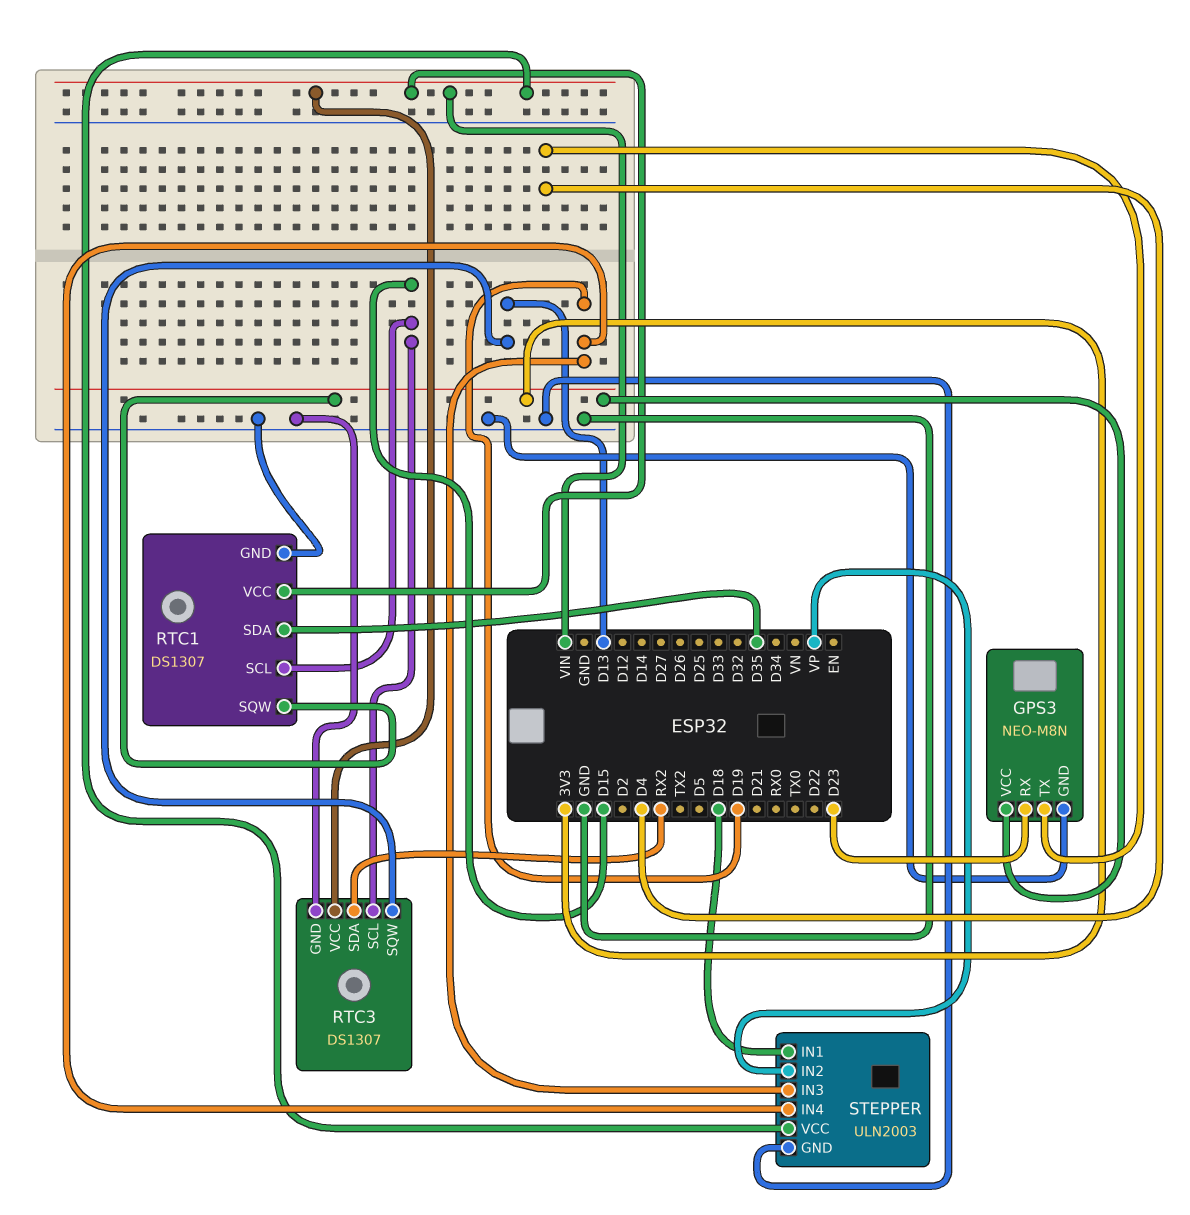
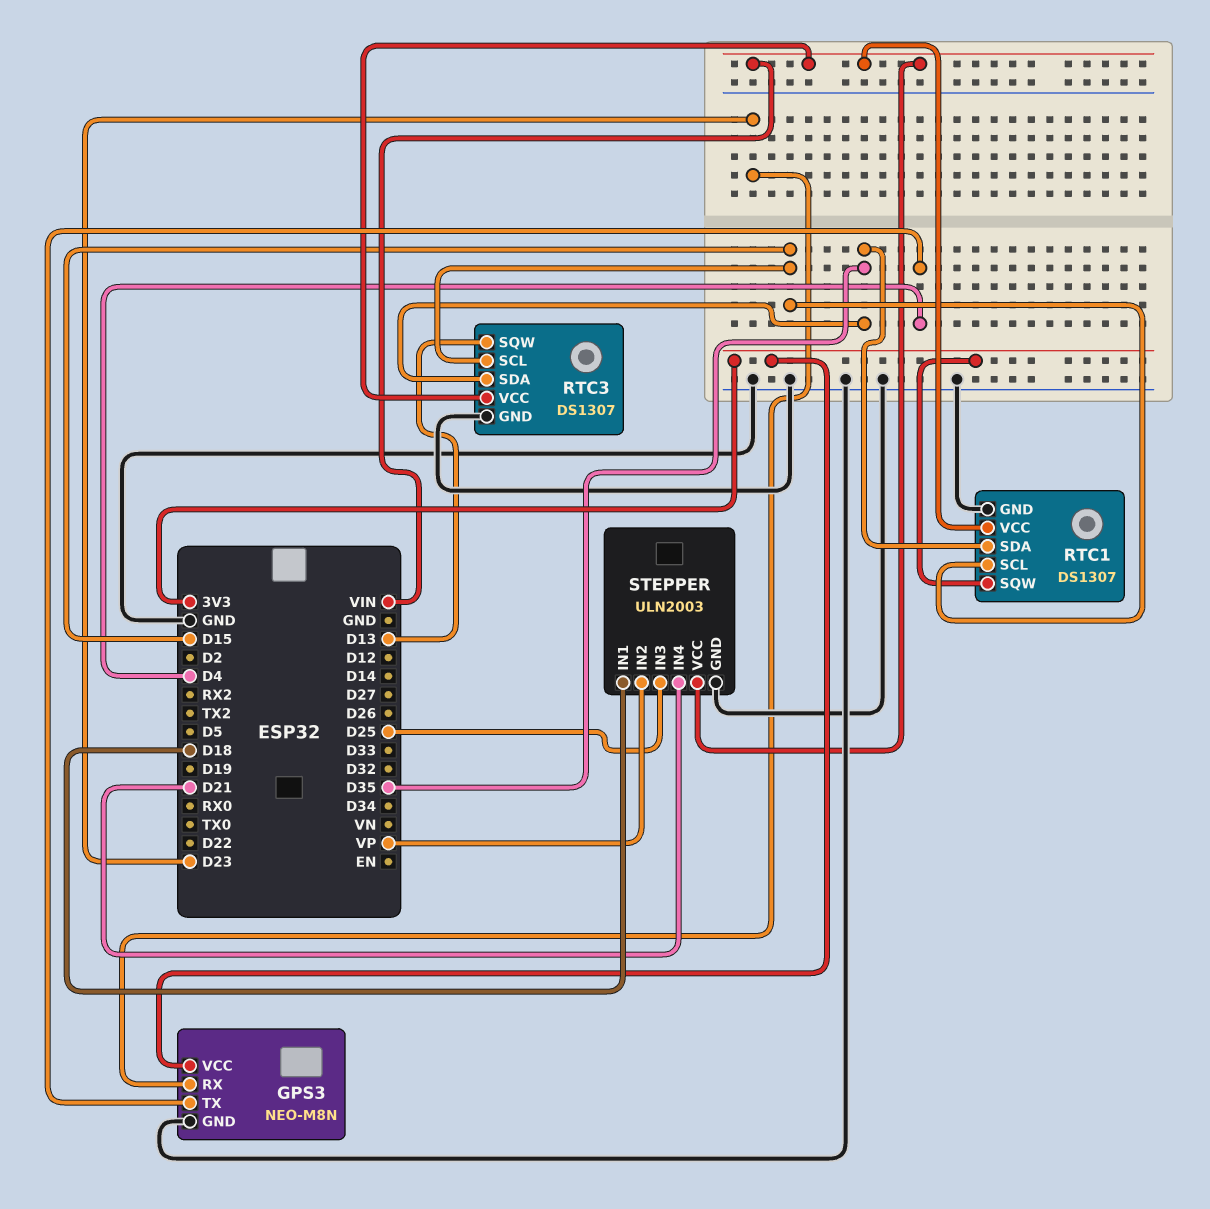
RTC3 pin SDA: RX2 -> D35
STEPPER pin IN3: D19 -> D25
STEPPER pin IN4: D19 -> D21

